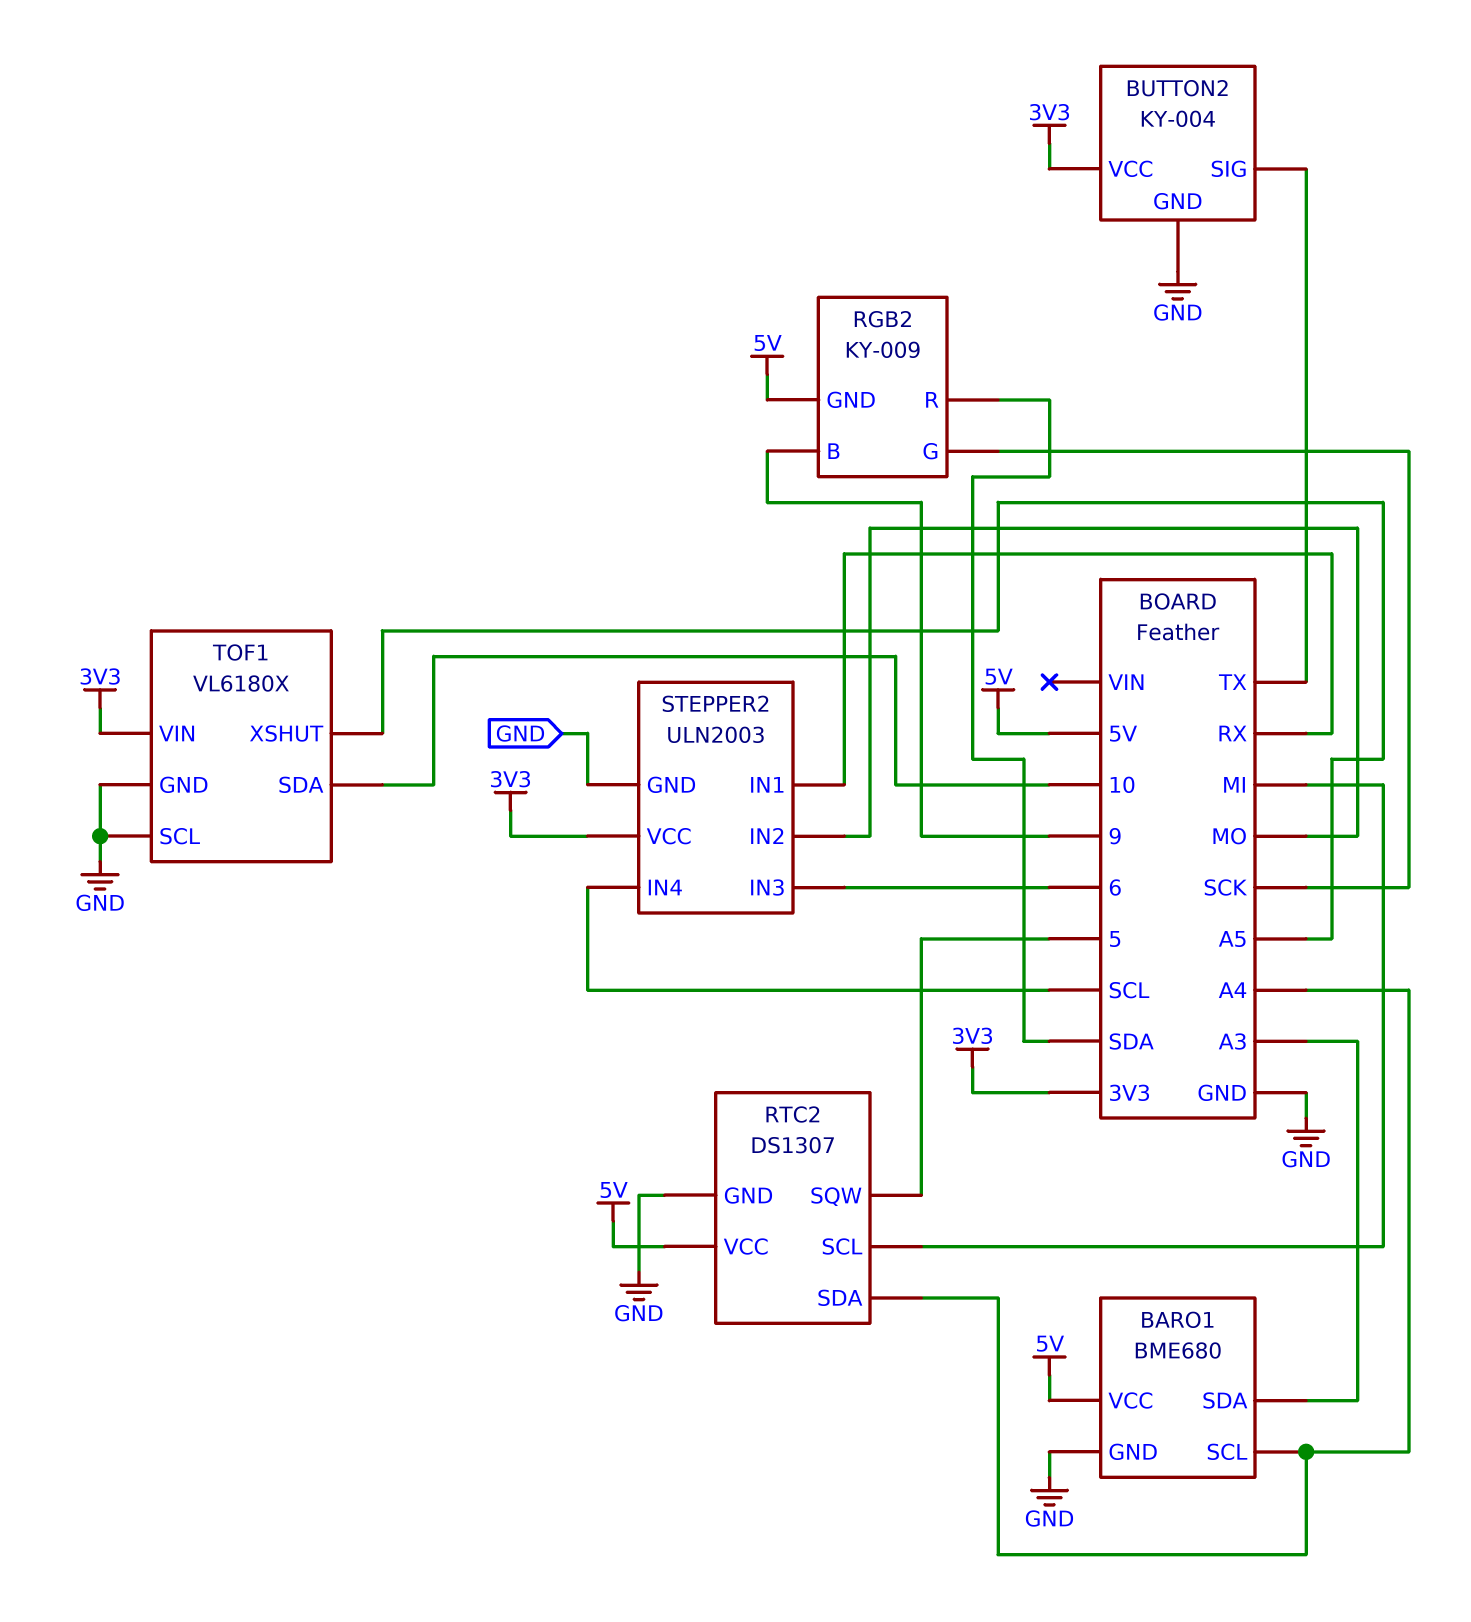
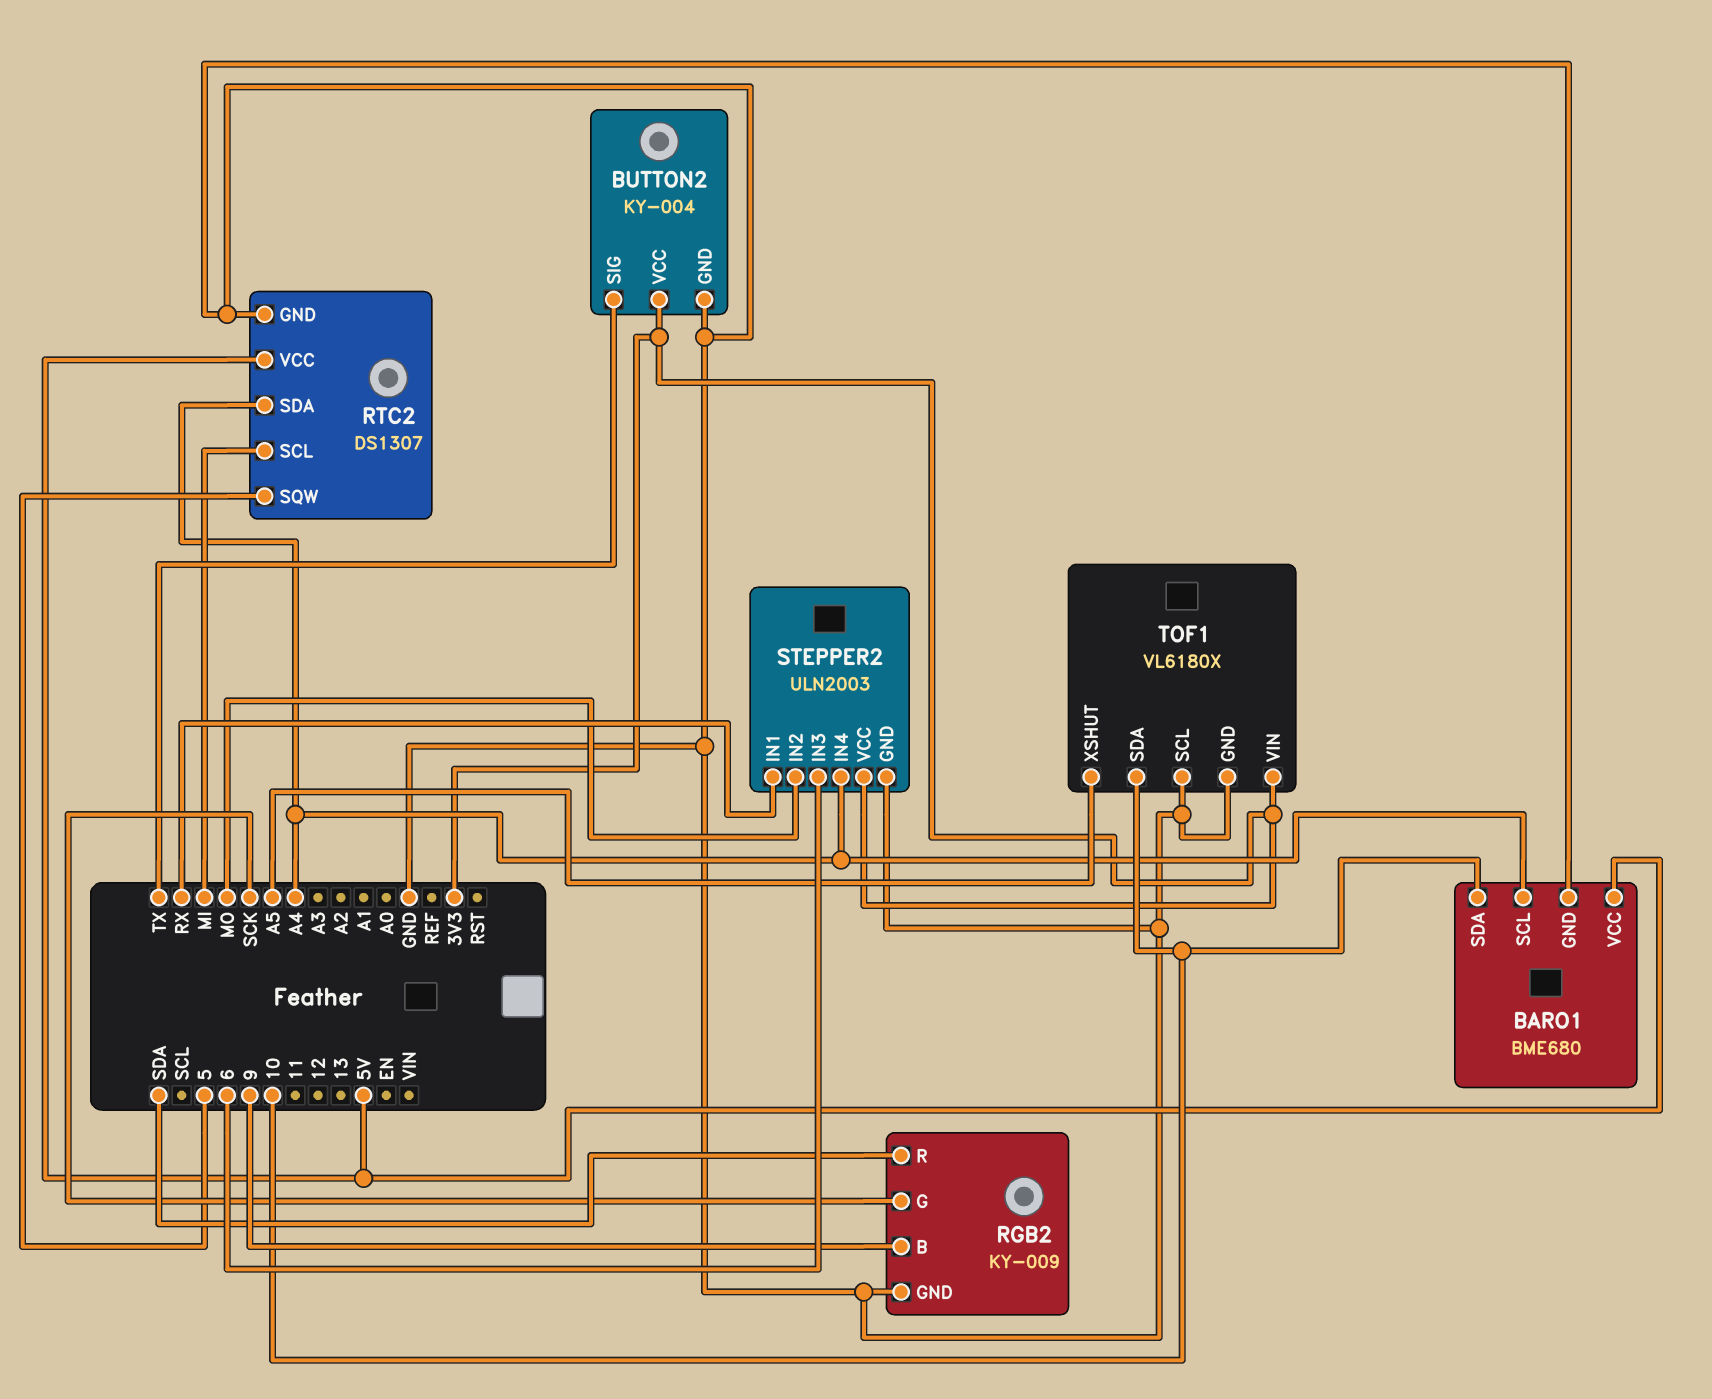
BARO1 pin SDA: A3 -> 10
RGB2 pin GND: 5V -> GND
STEPPER2 pin IN4: SCL -> A4

